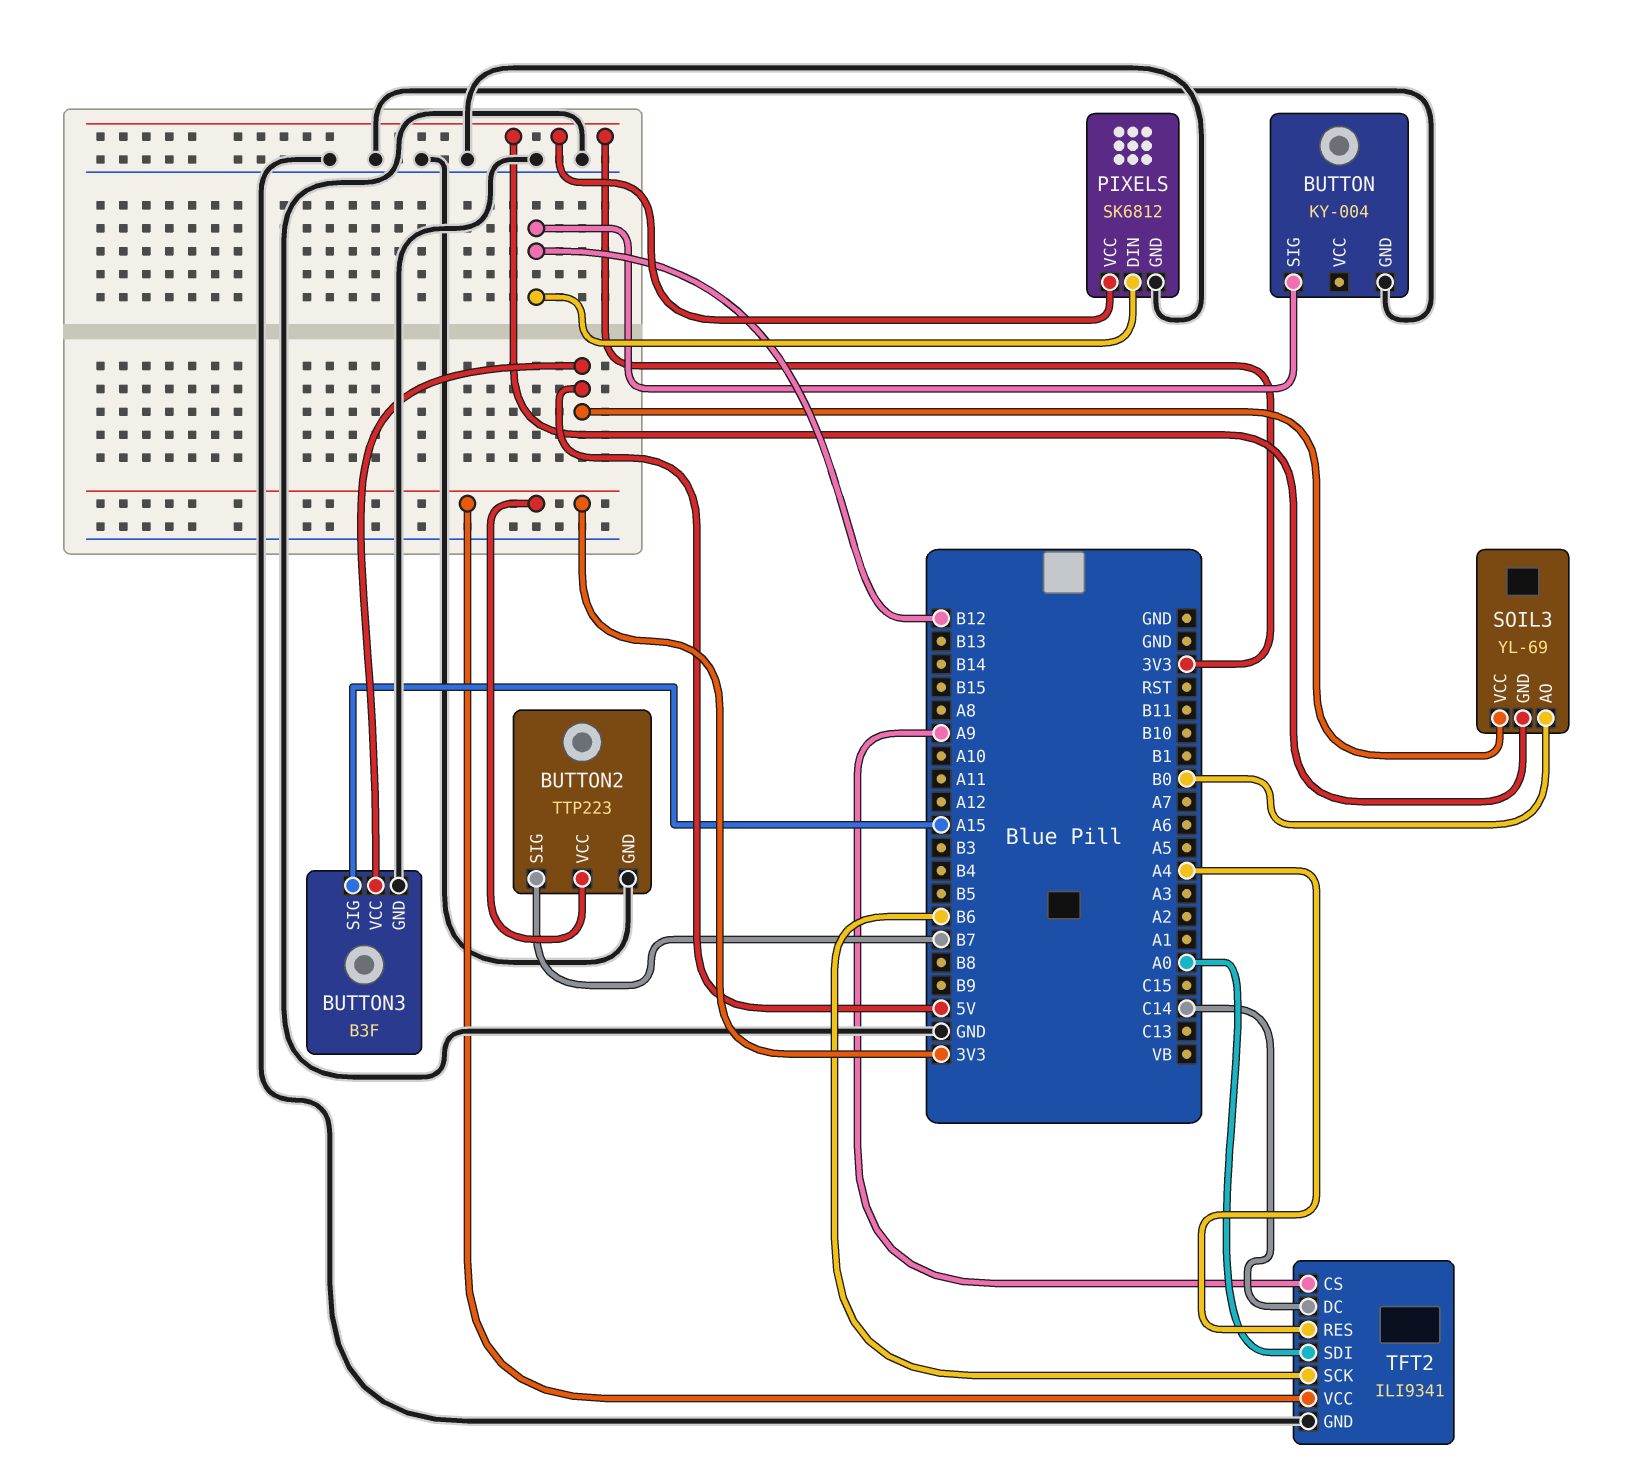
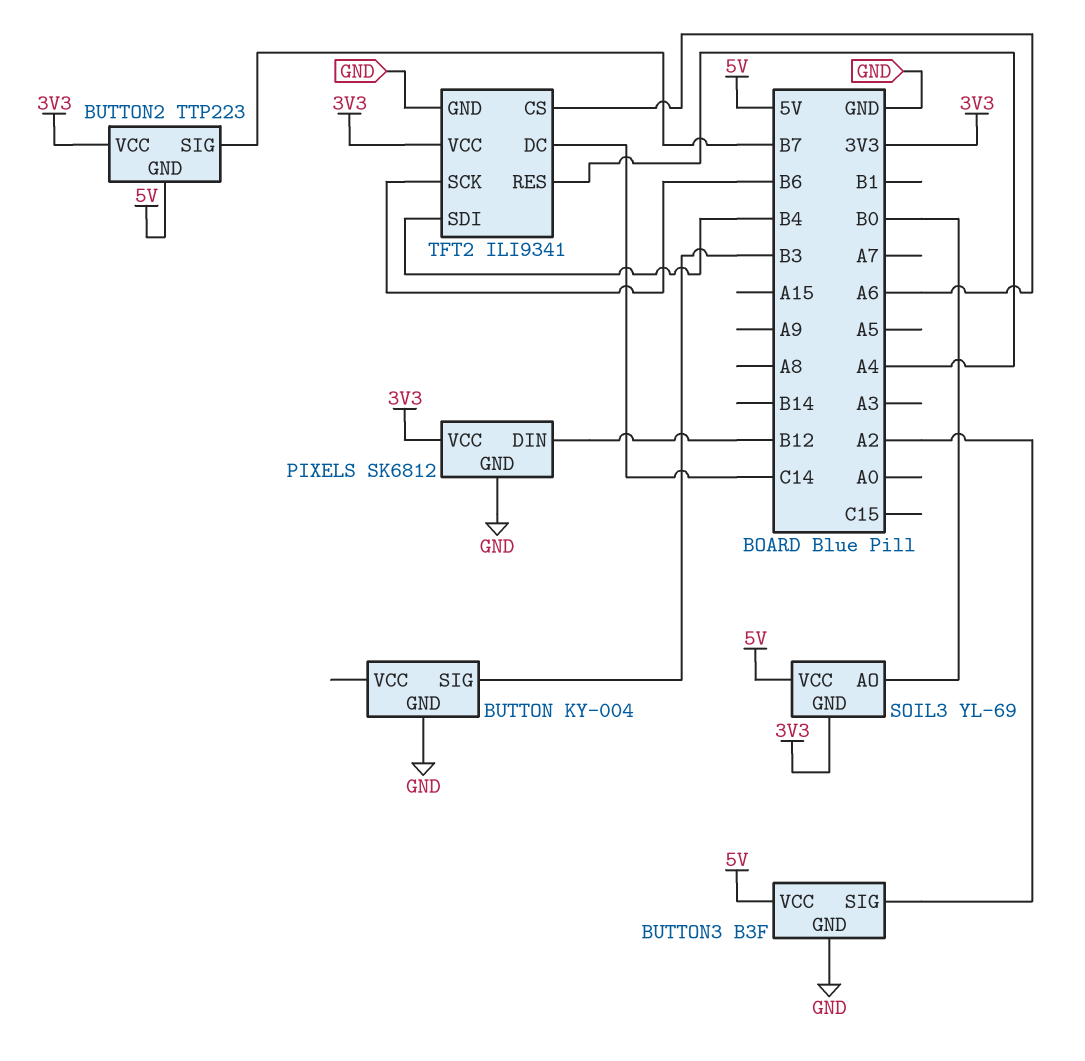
BUTTON pin SIG: B12 -> B3
BUTTON2 pin GND: GND -> 5V
BUTTON3 pin SIG: A15 -> A2
TFT2 pin CS: A9 -> A6
TFT2 pin SDI: A0 -> B4

